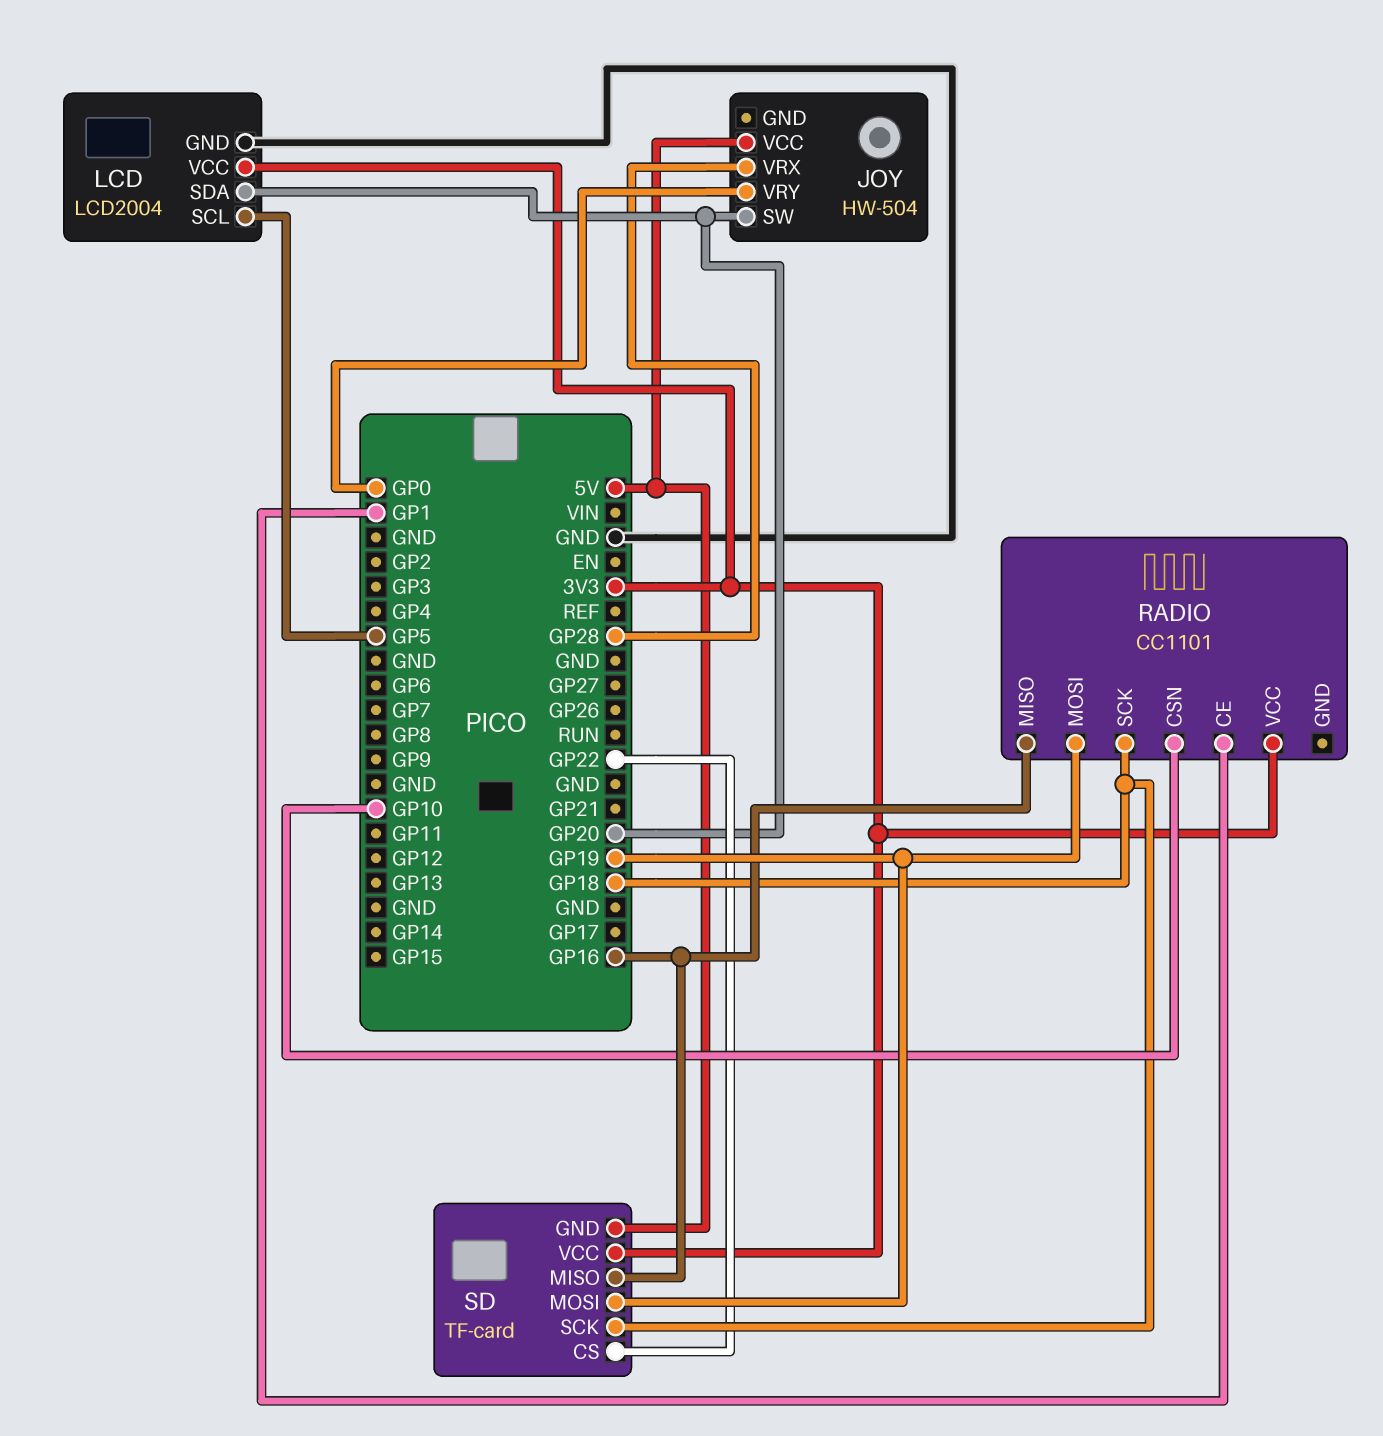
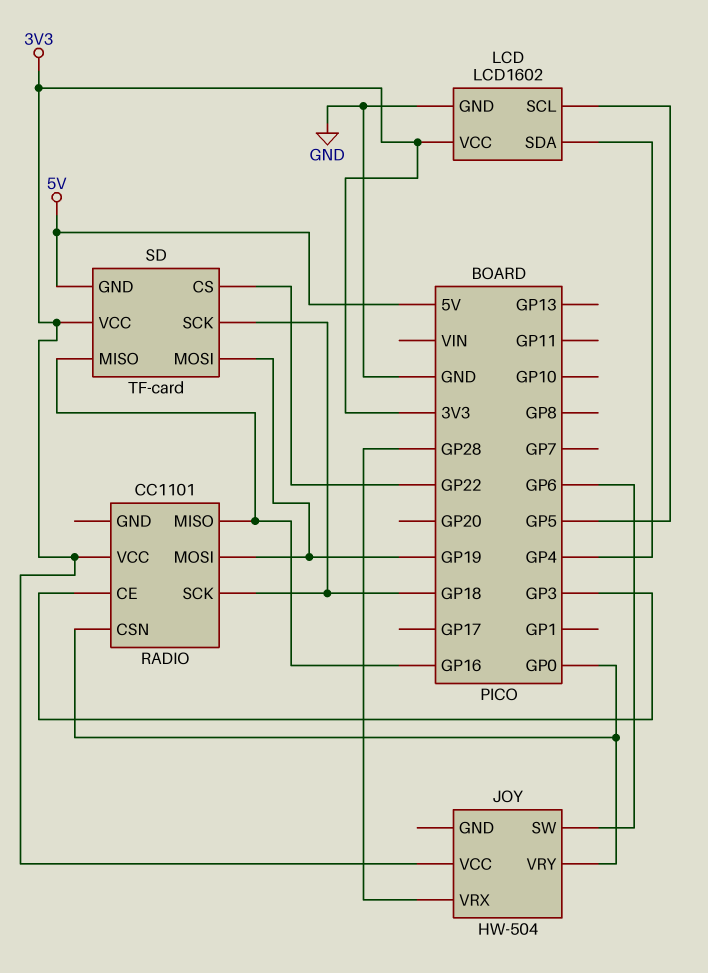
JOY pin SW: GP20 -> GP6
JOY pin VCC: 5V -> 3V3
LCD: LCD2004 -> LCD1602
LCD pin SDA: GP20 -> GP4
RADIO pin CE: GP1 -> GP3
RADIO pin CSN: GP10 -> GP0

